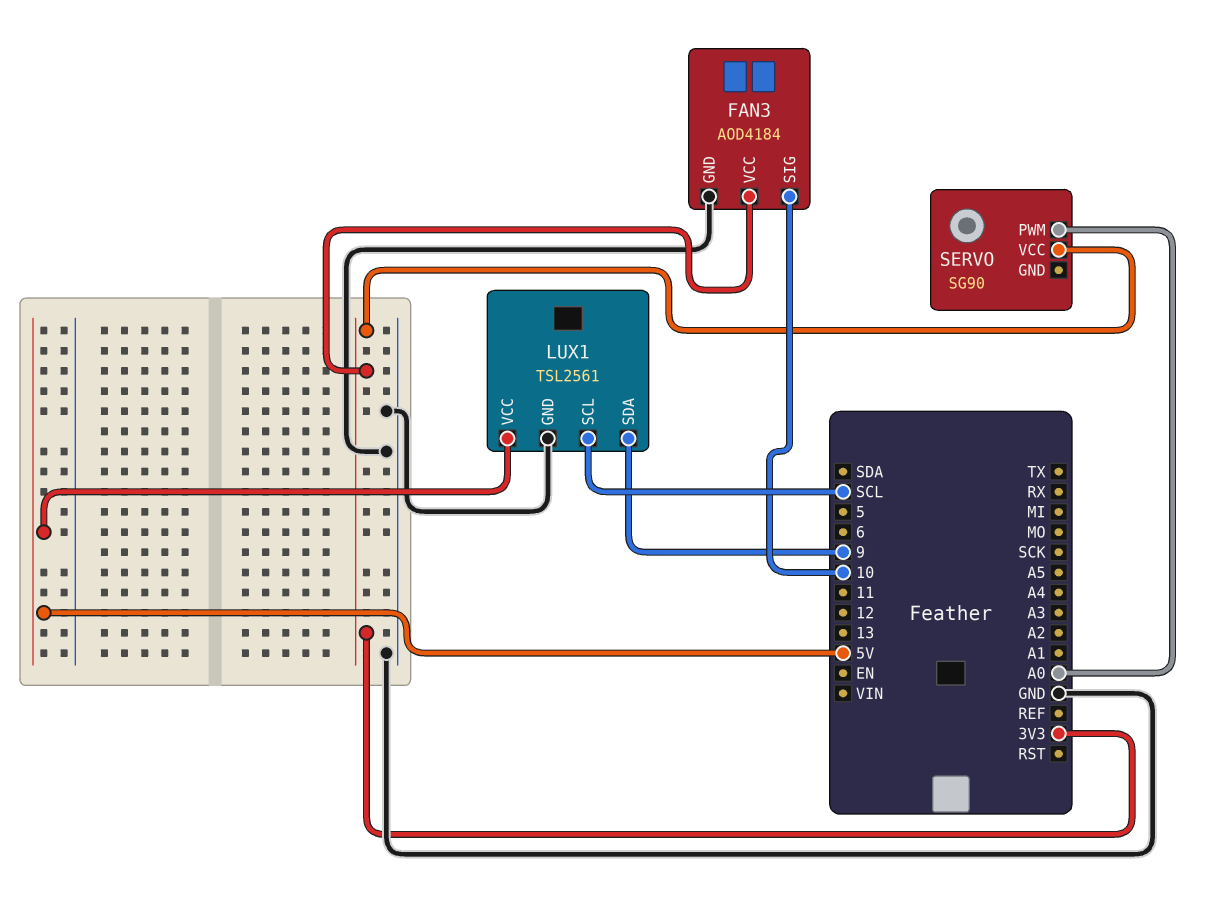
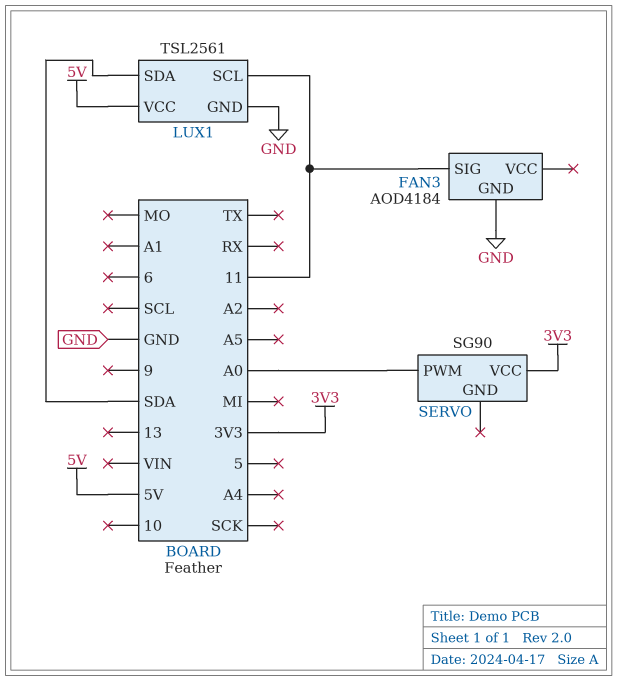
FAN3 pin SIG: 10 -> 11
FAN3 pin VCC: 3V3 -> none
LUX1 pin SCL: SCL -> 11
LUX1 pin SDA: 9 -> SDA

